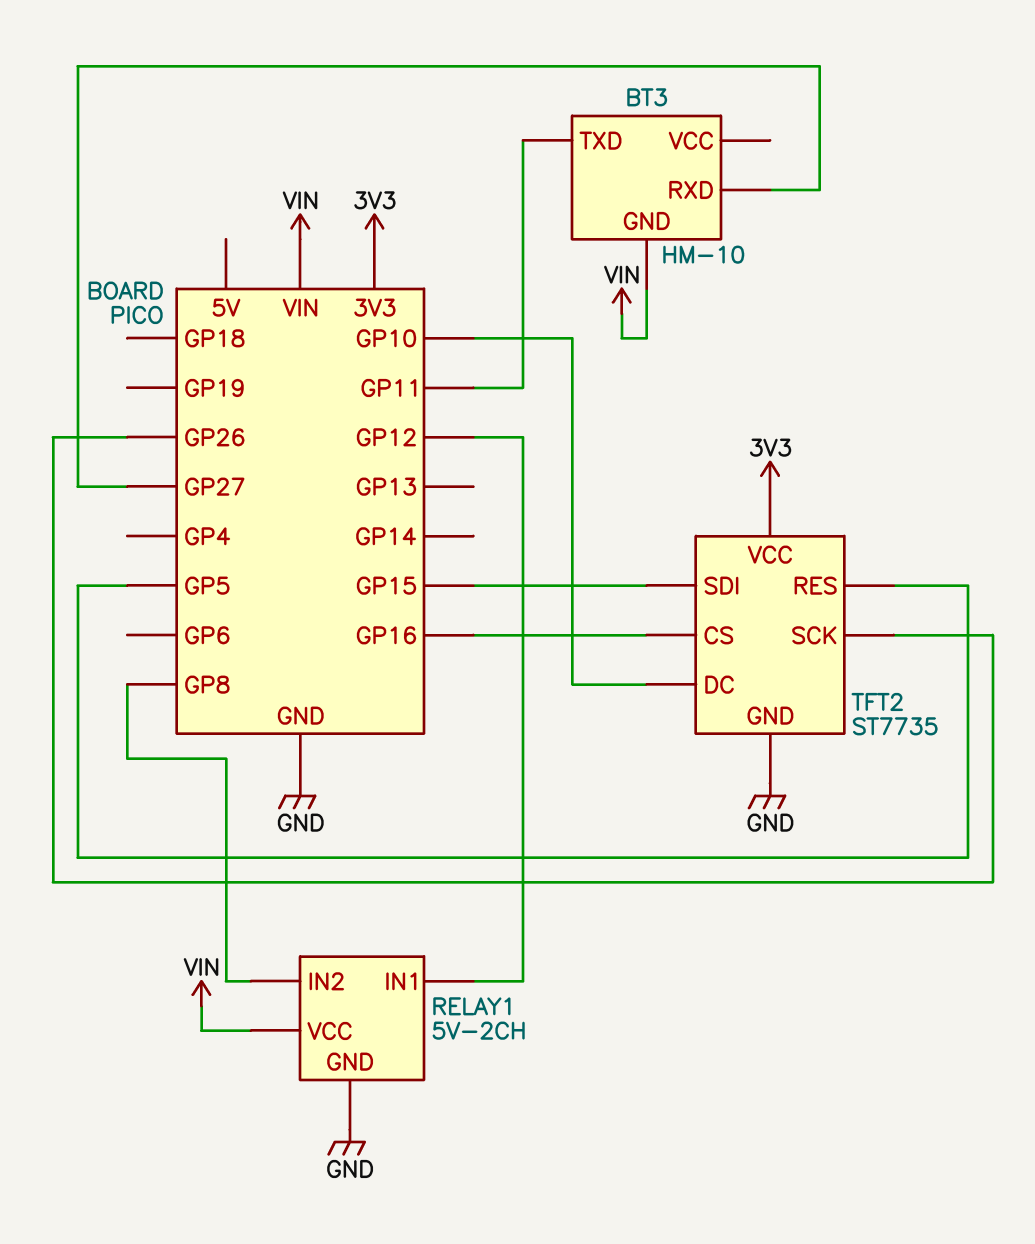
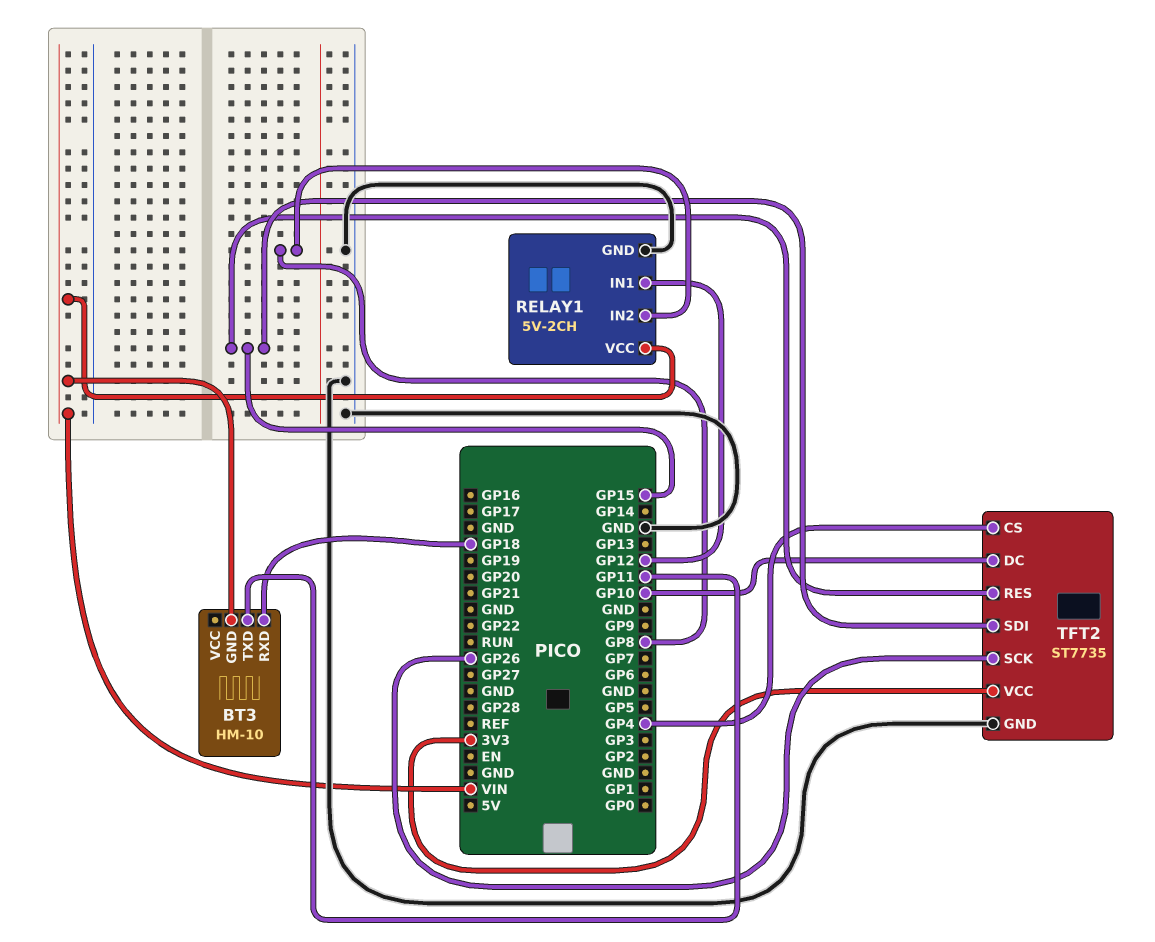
BT3 pin RXD: GP27 -> GP18
TFT2 pin CS: GP16 -> GP4
TFT2 pin RES: GP5 -> GP15

